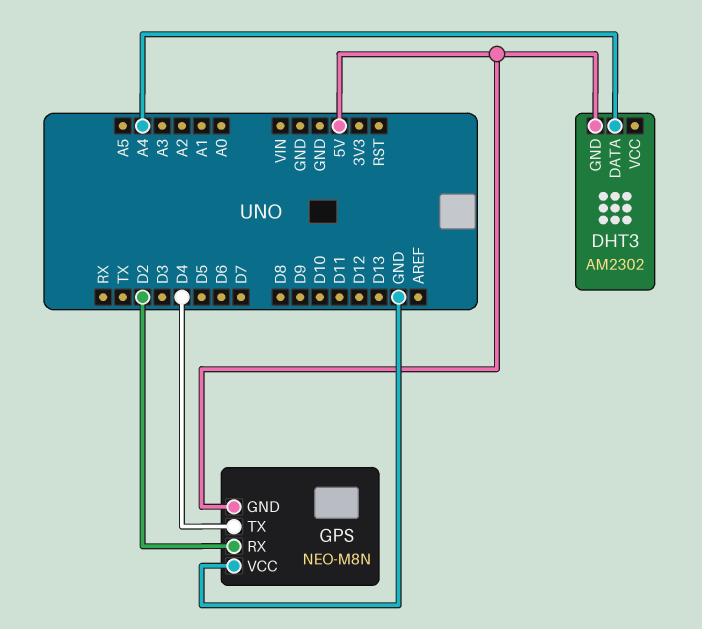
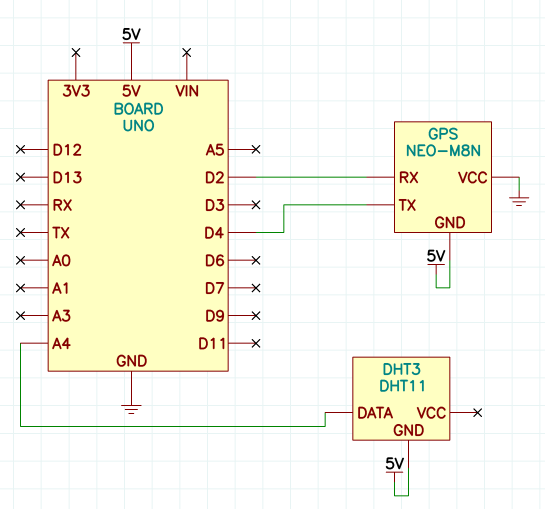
DHT3: AM2302 -> DHT11

